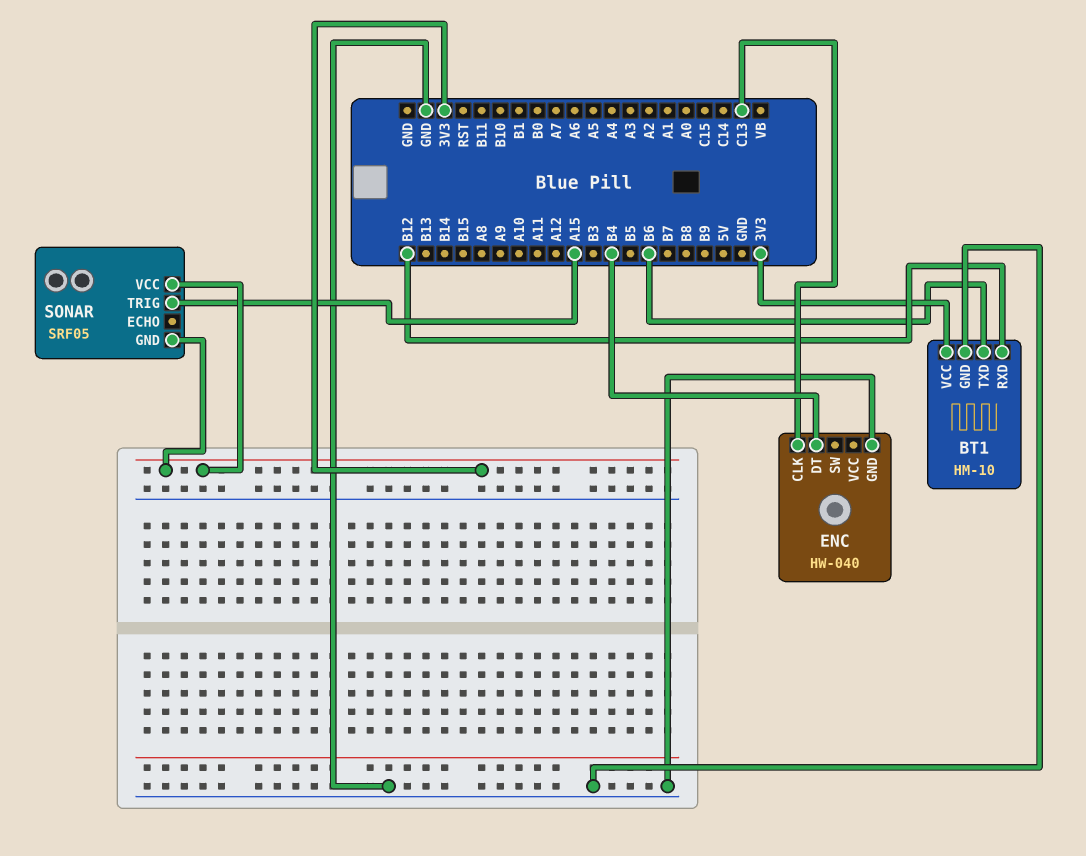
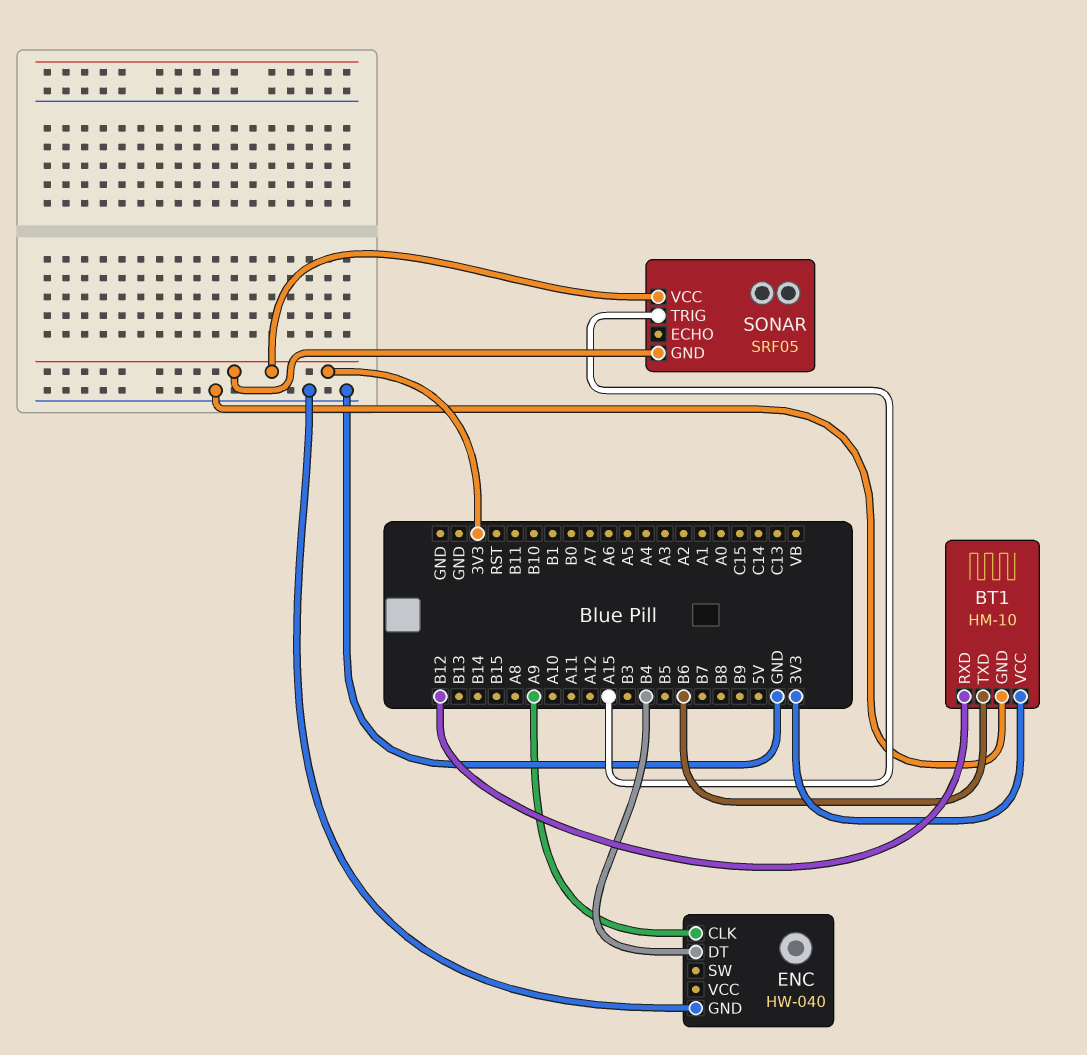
ENC pin CLK: C13 -> A9

